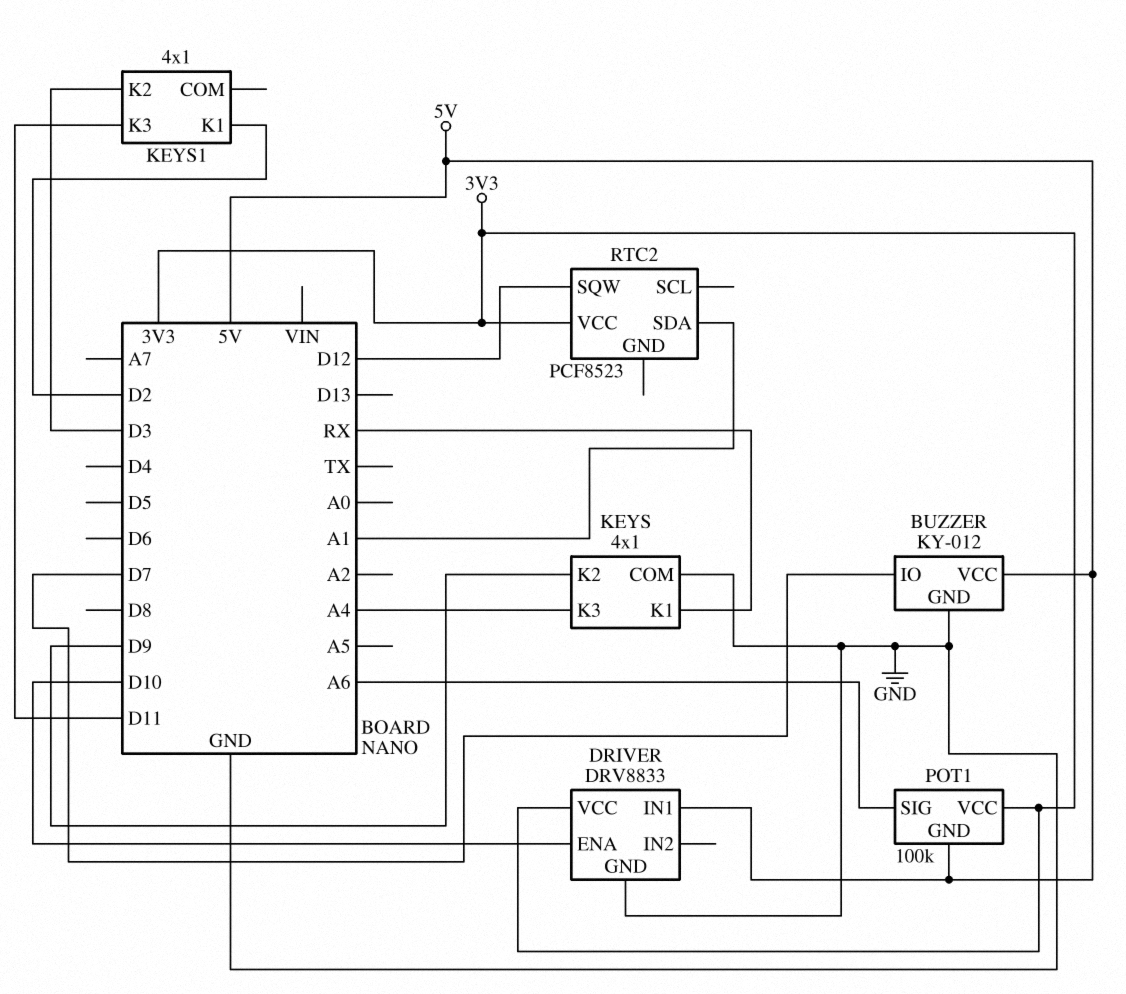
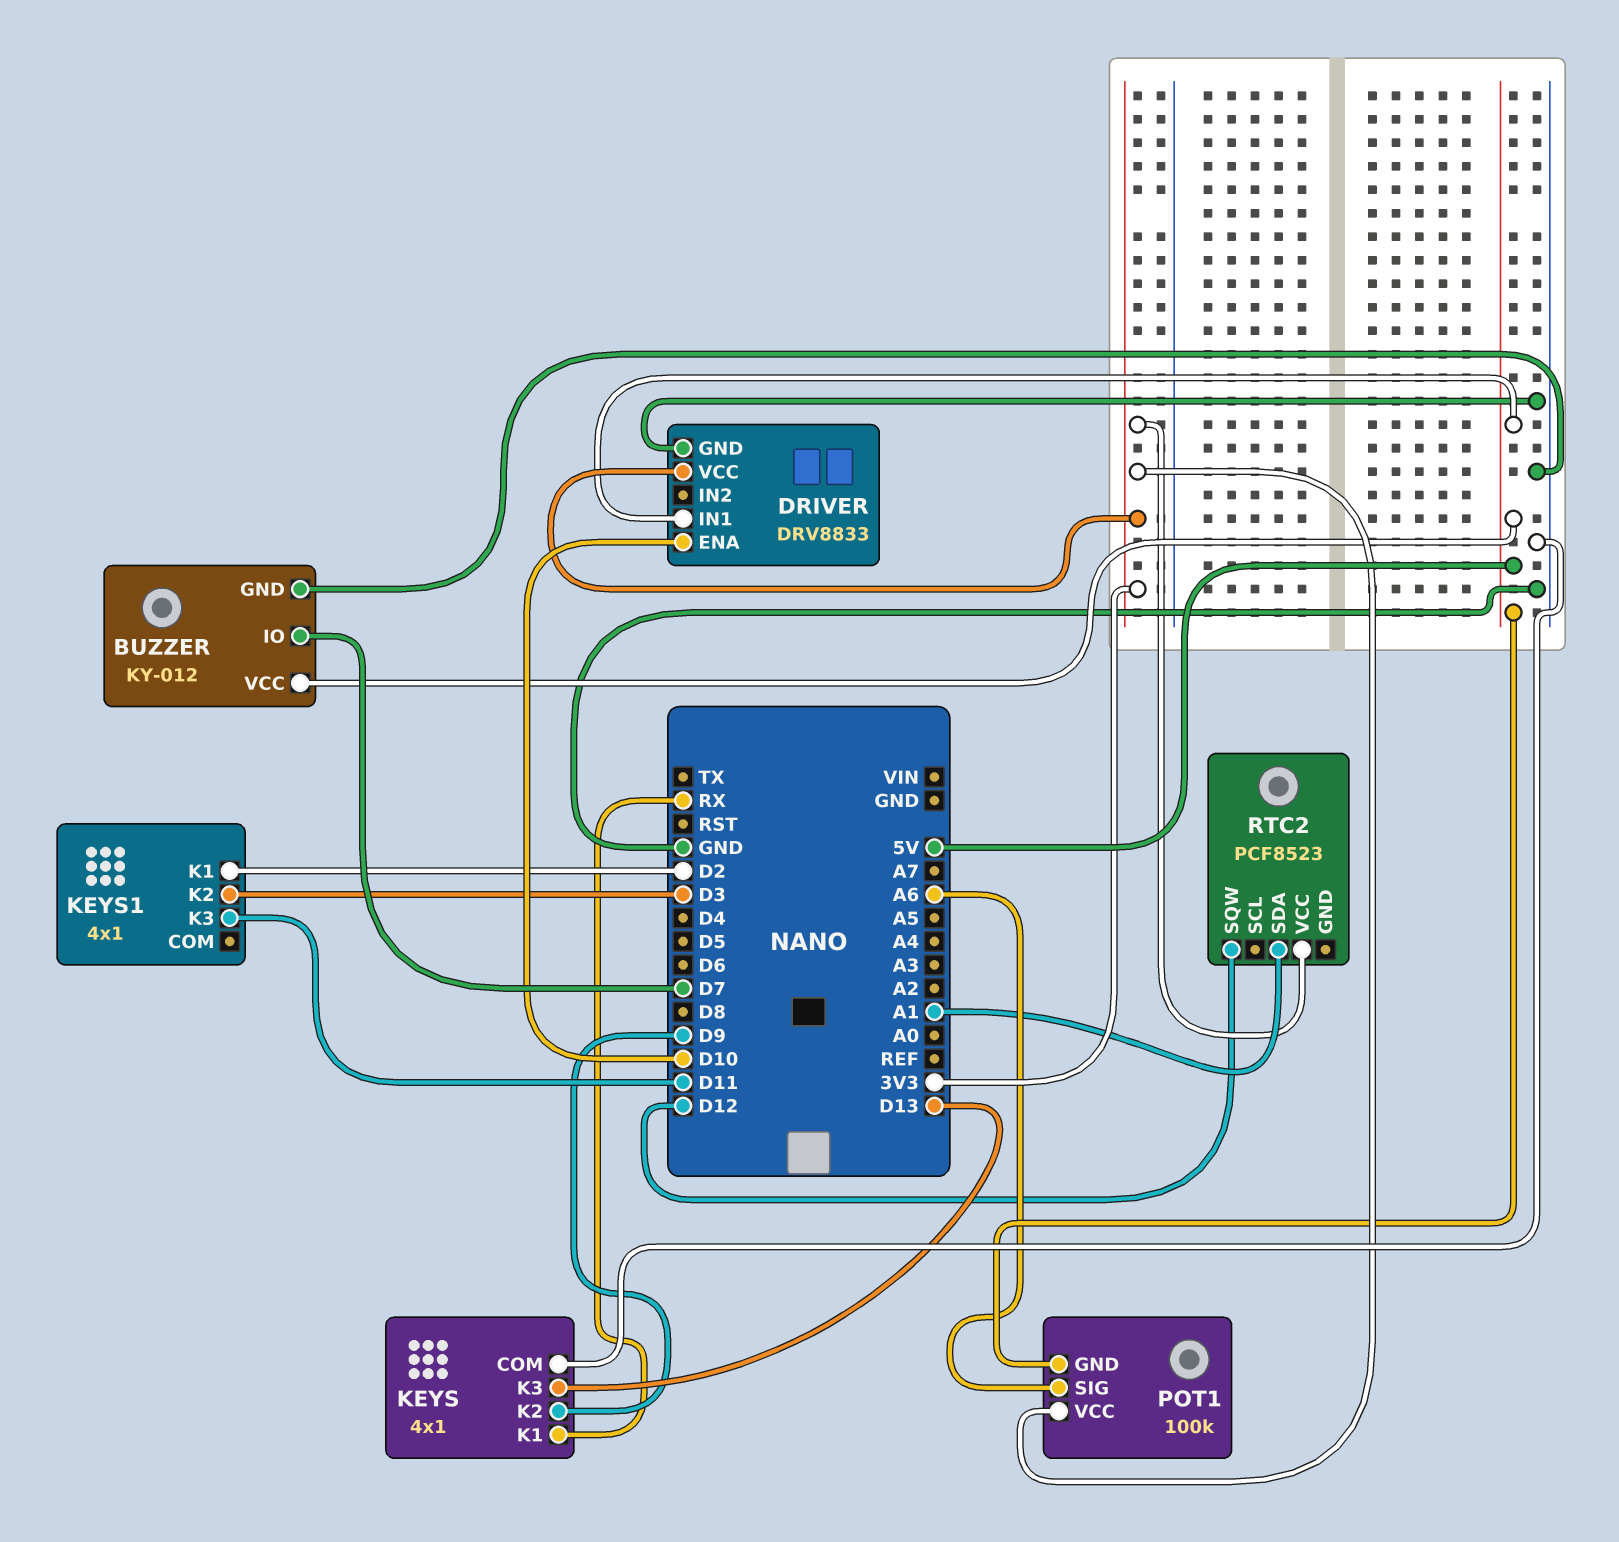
KEYS pin K3: A4 -> D13

